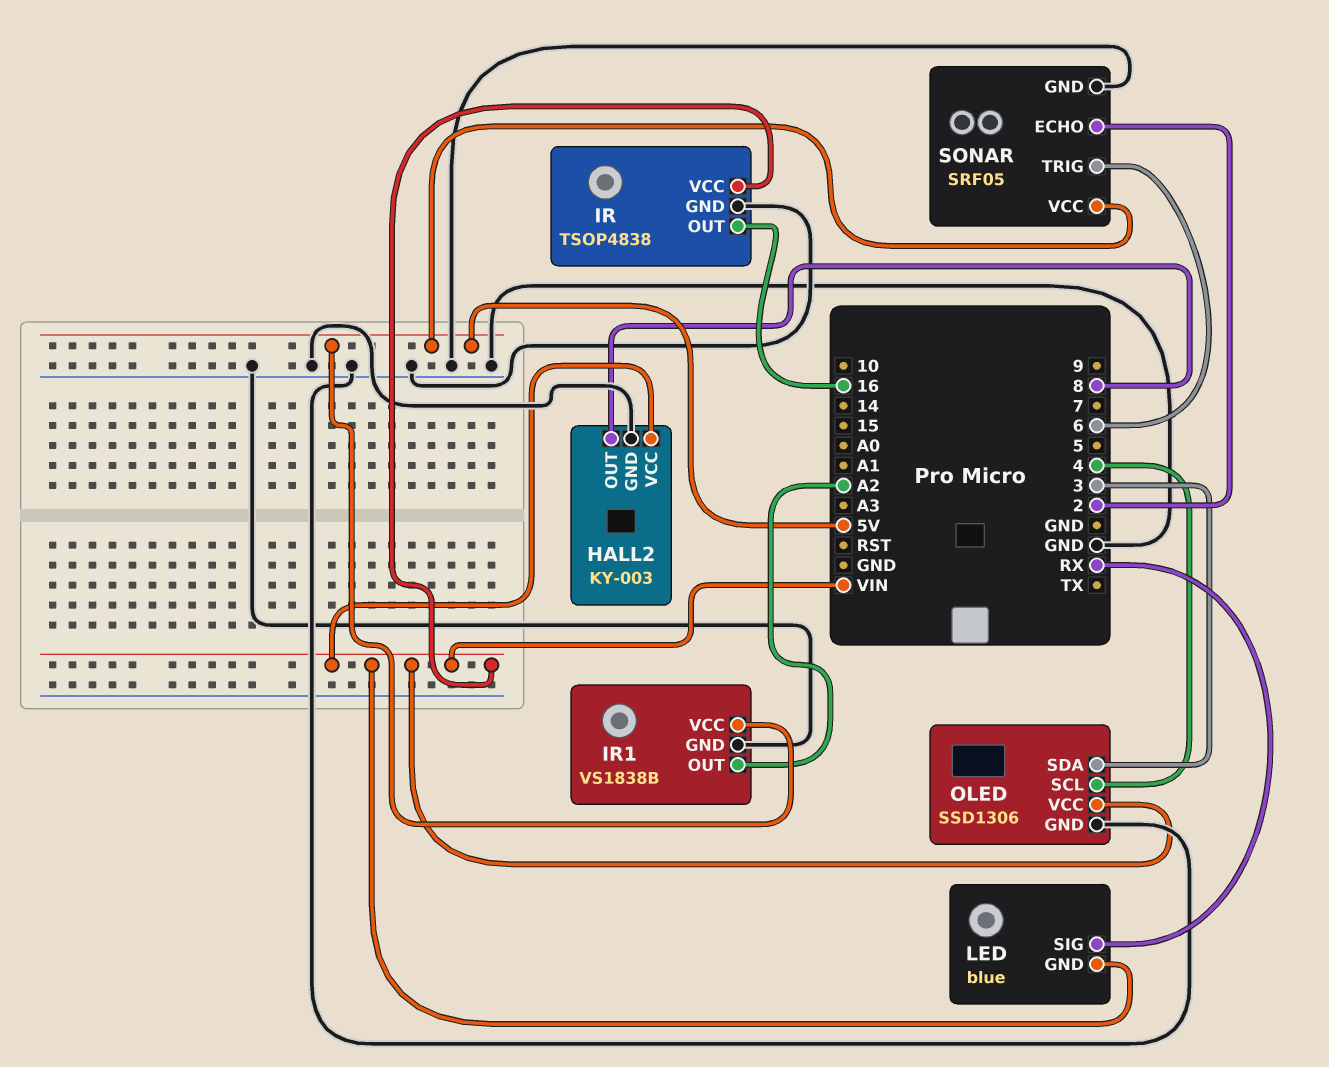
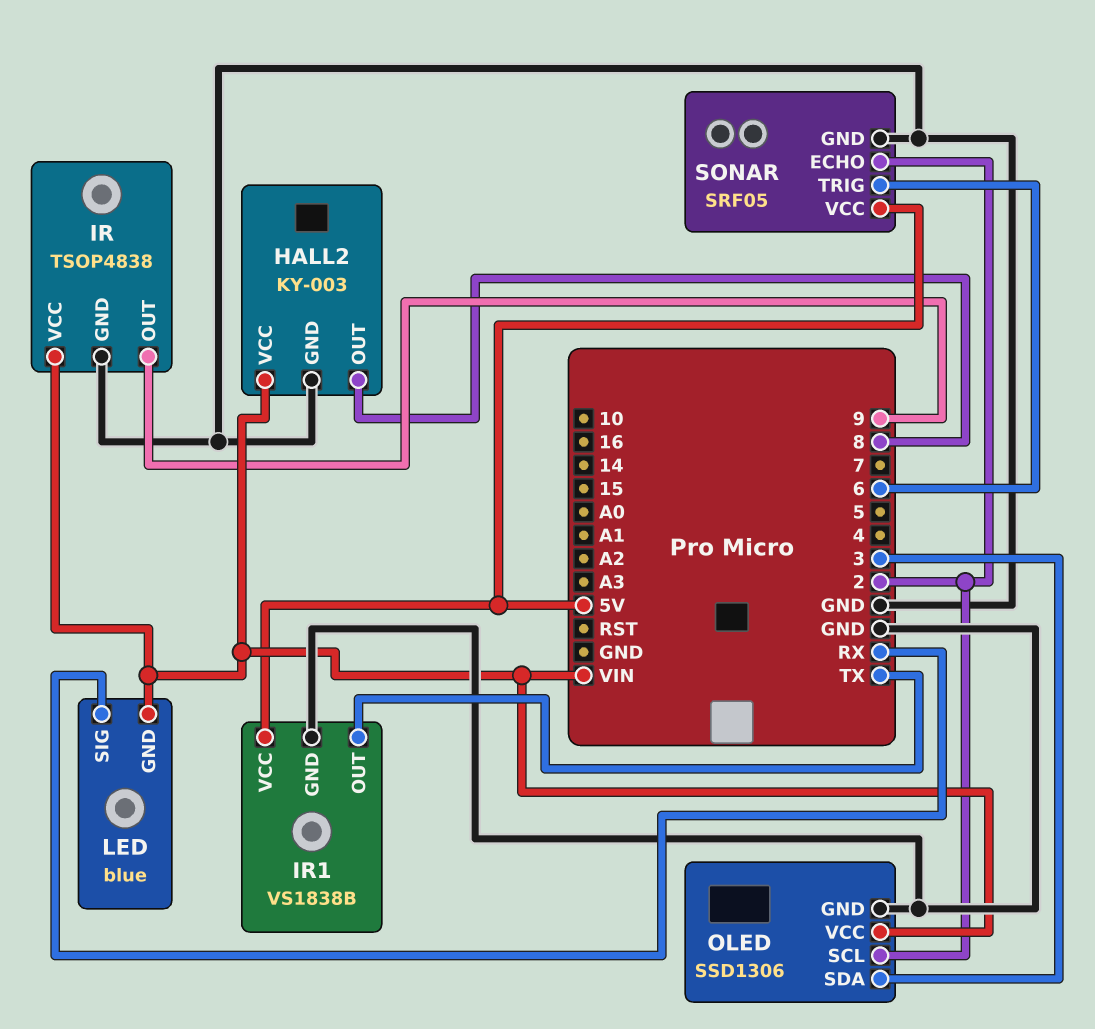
IR pin OUT: 16 -> 9
IR1 pin OUT: A2 -> TX
OLED pin SCL: 4 -> 2

